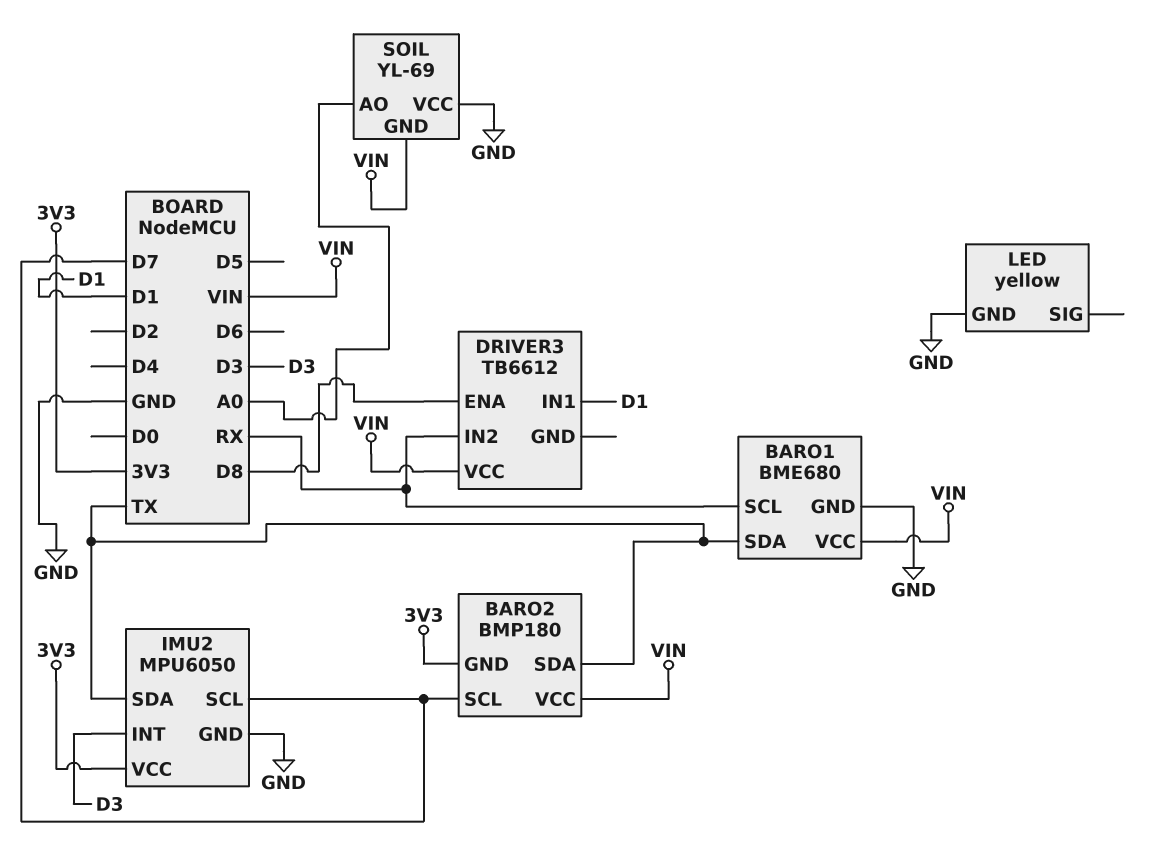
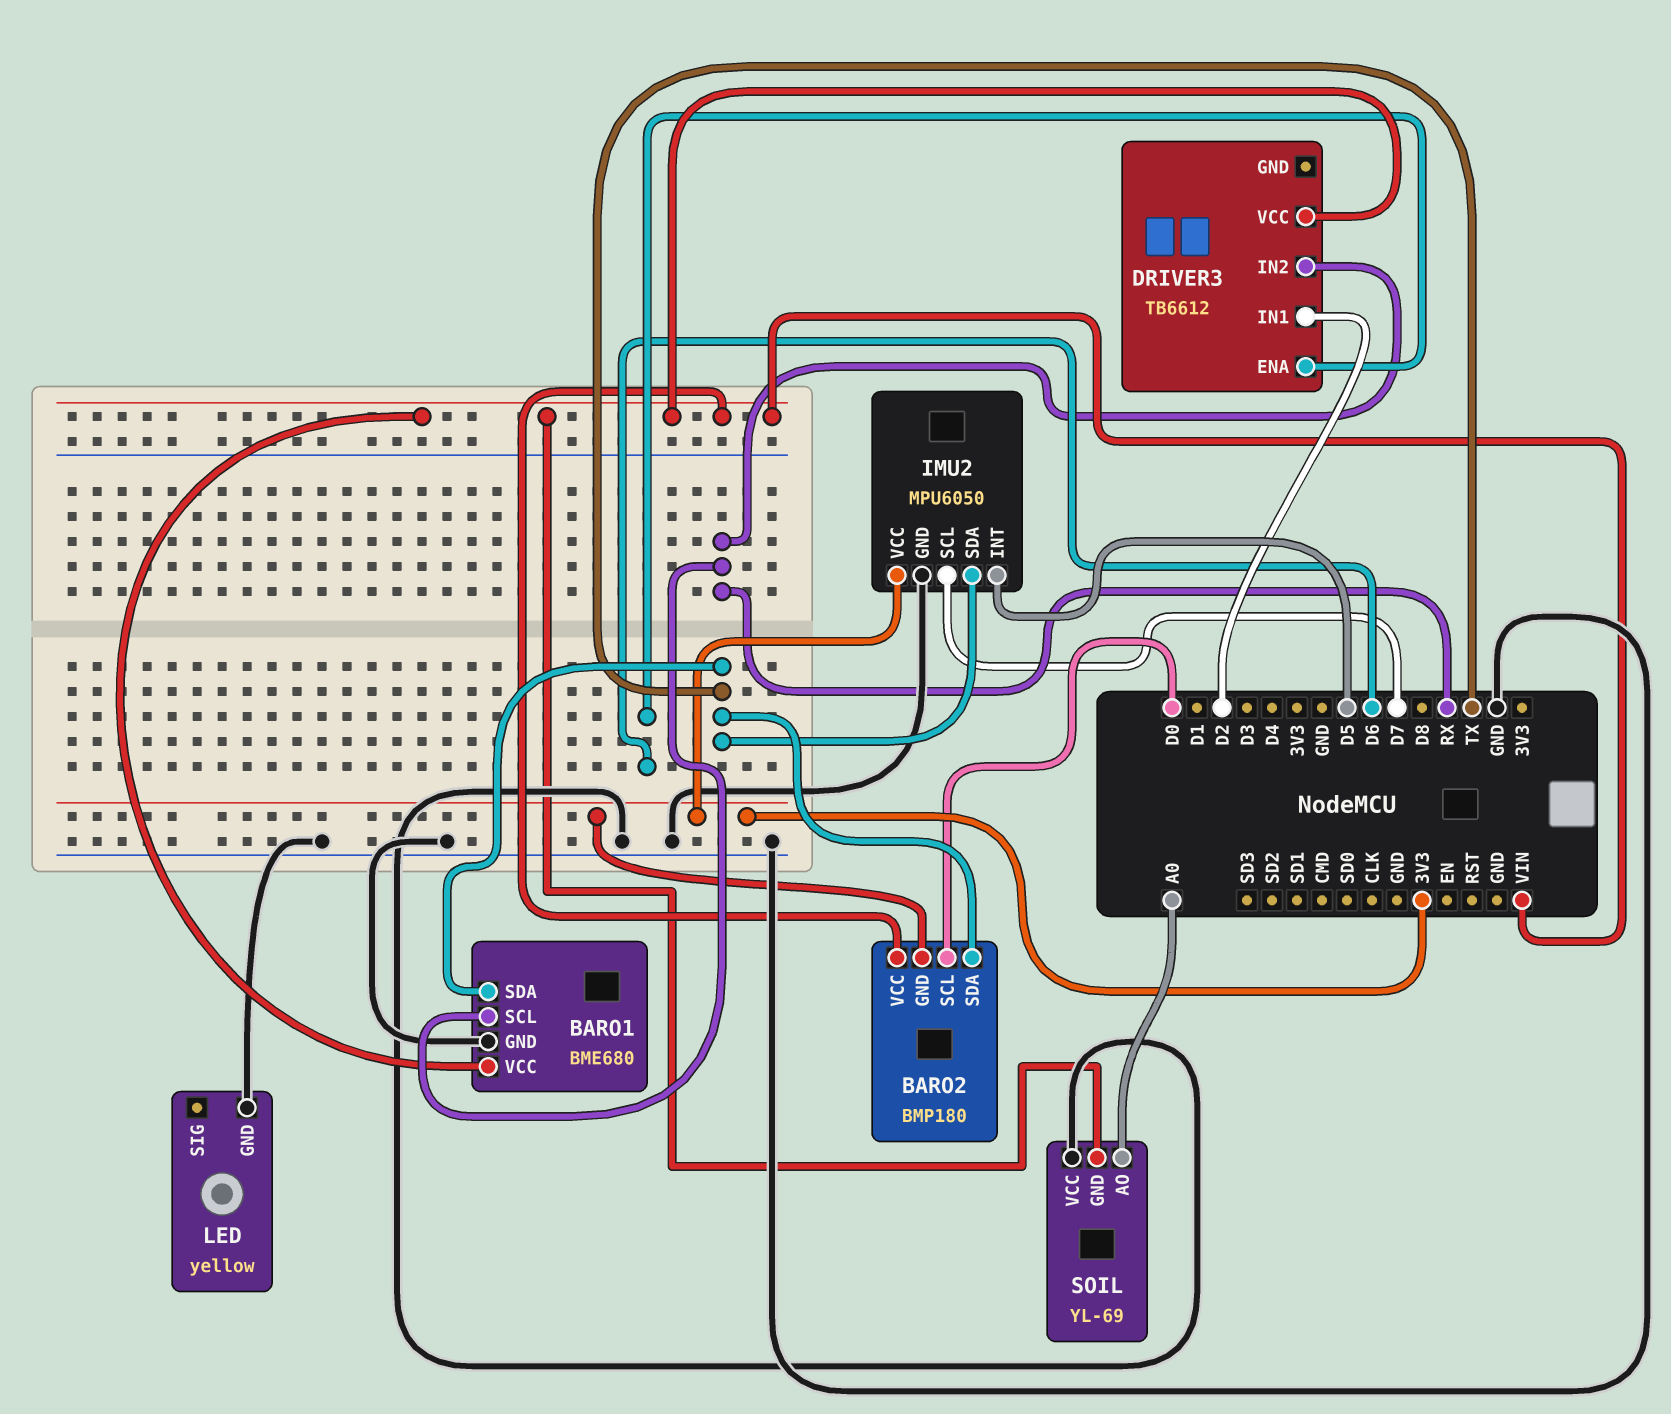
BARO2 pin SCL: D7 -> D0
DRIVER3 pin ENA: D8 -> D6
DRIVER3 pin IN1: D1 -> D2
IMU2 pin INT: D3 -> D5

